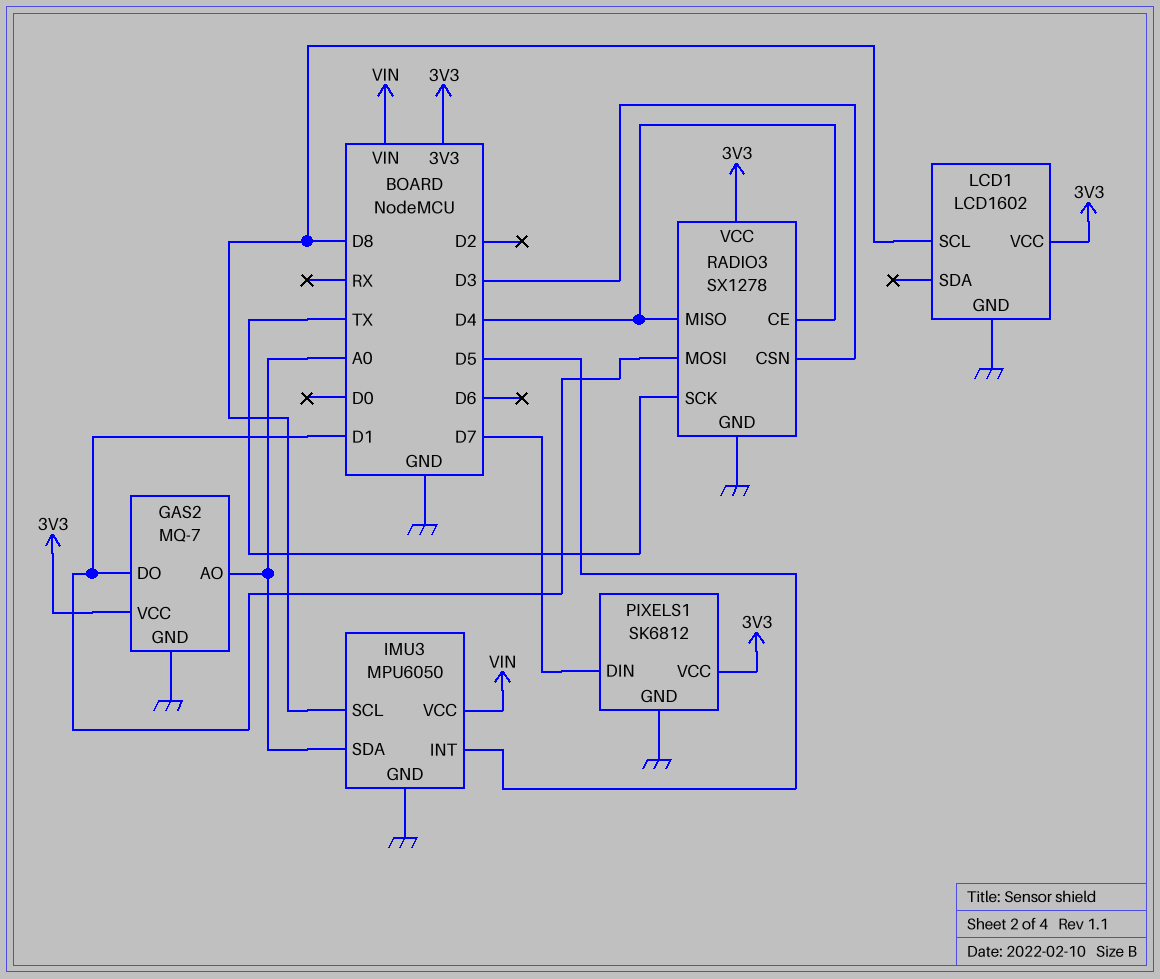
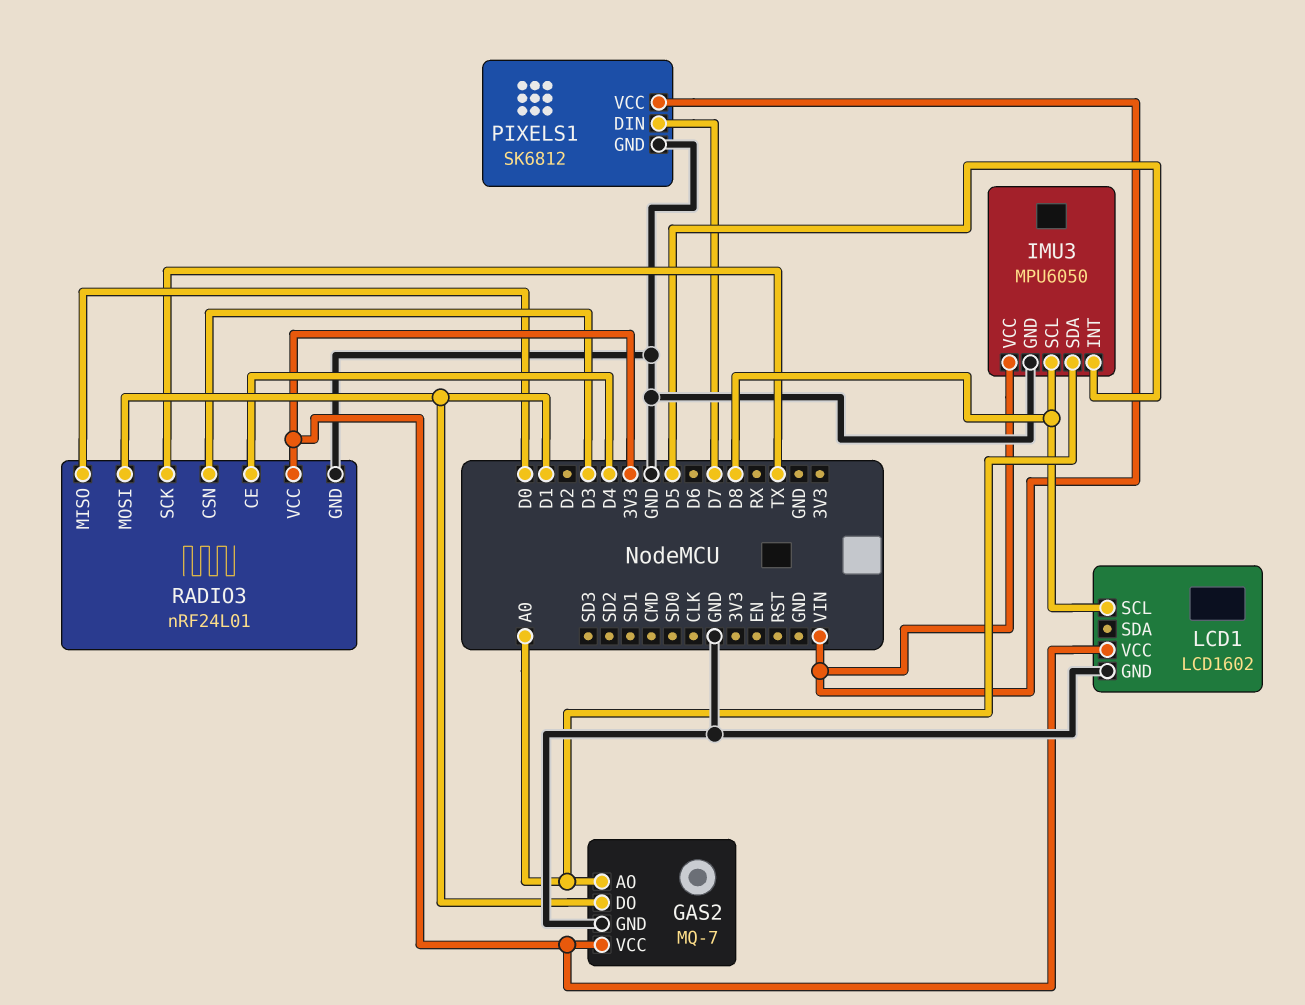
PIXELS1 pin VCC: 3V3 -> VIN
RADIO3: SX1278 -> nRF24L01
RADIO3 pin MISO: D4 -> D0

